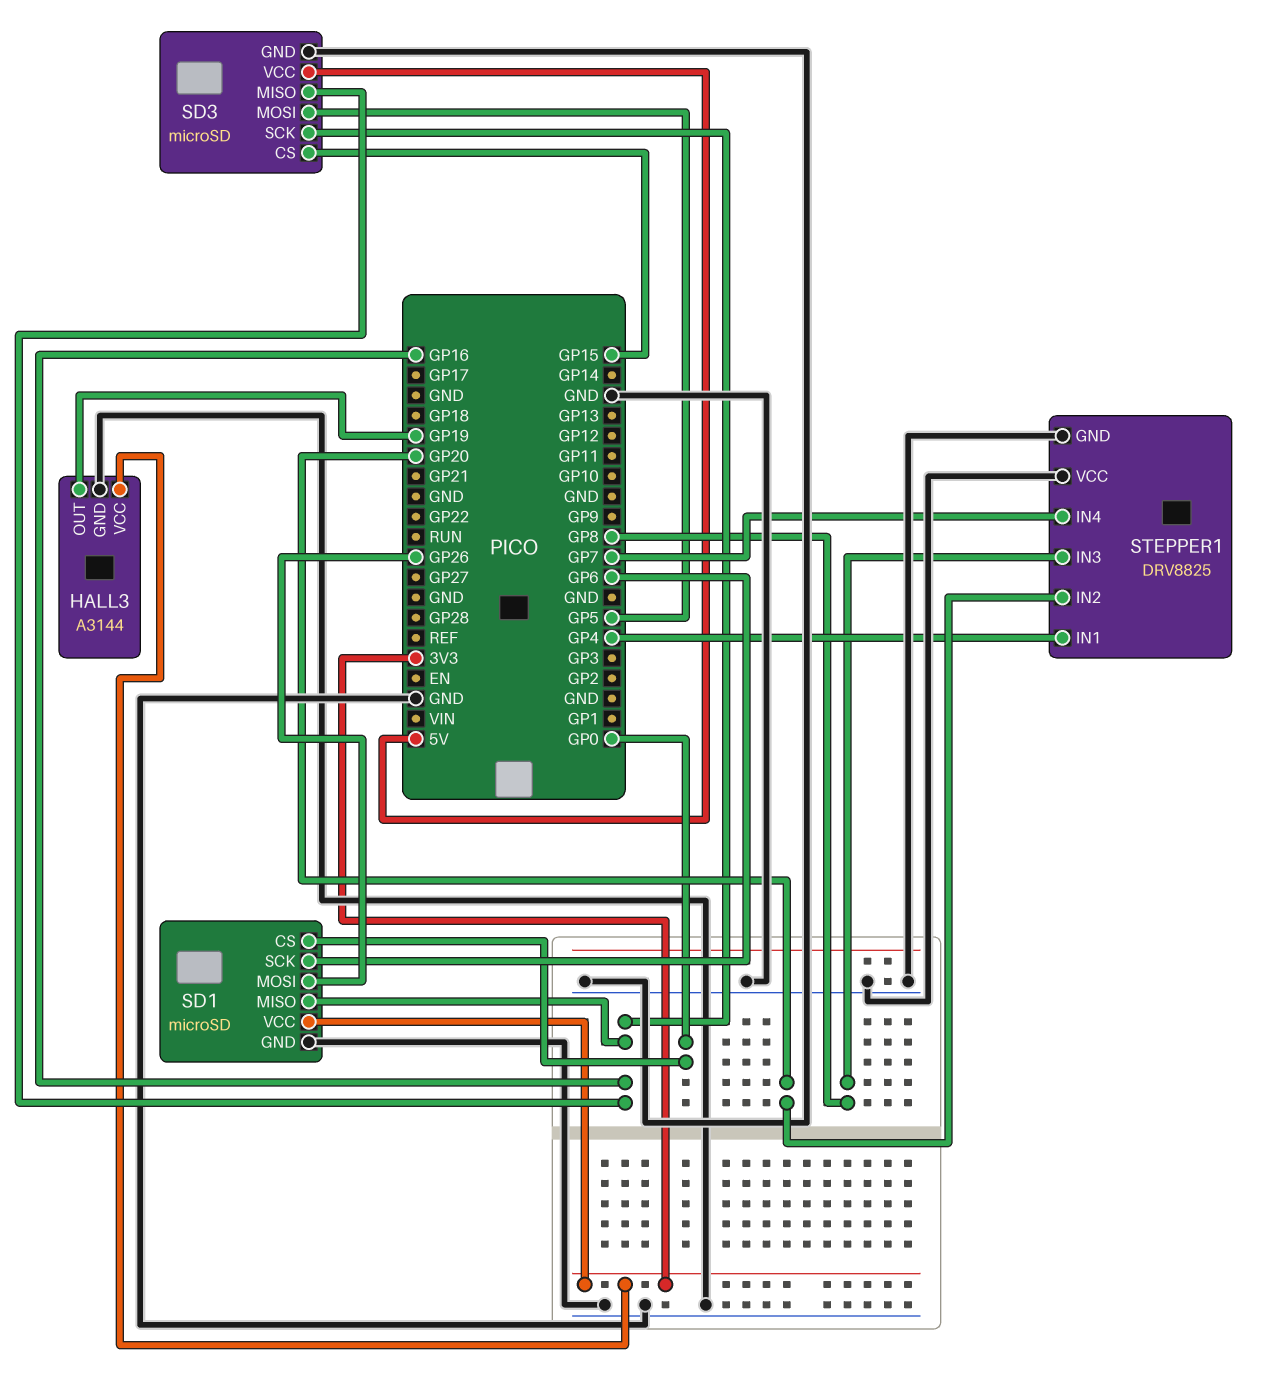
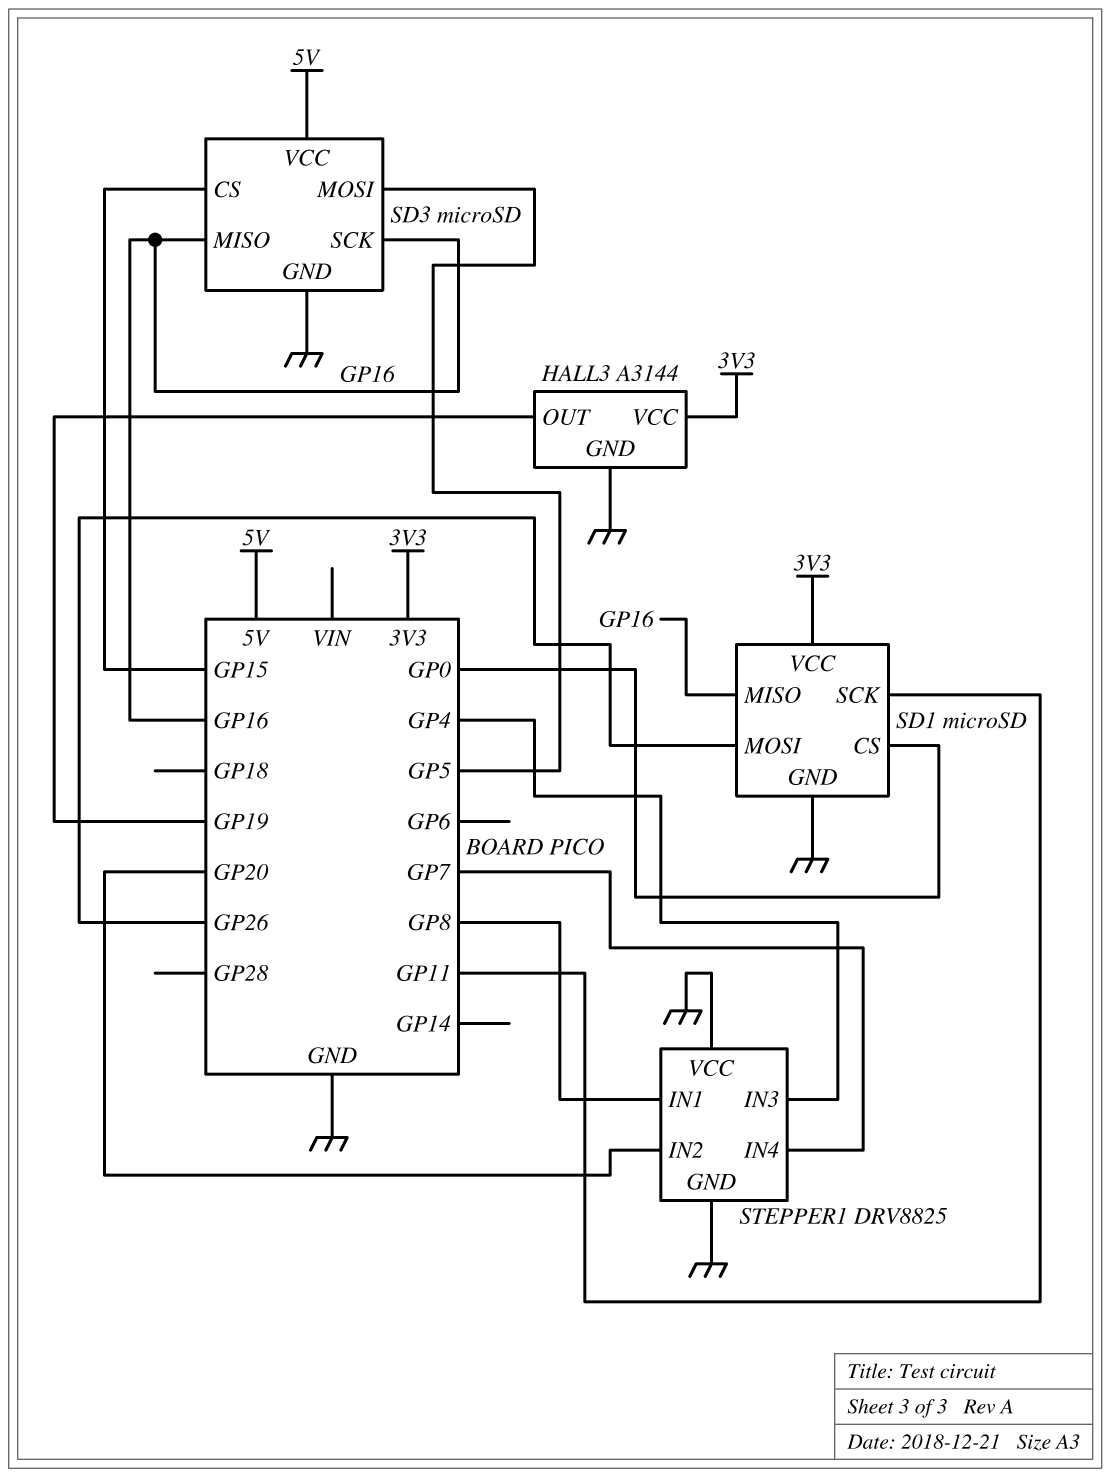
SD1 pin SCK: GP6 -> GP11
STEPPER1 pin IN1: GP4 -> GP8
STEPPER1 pin IN3: GP8 -> GP4

